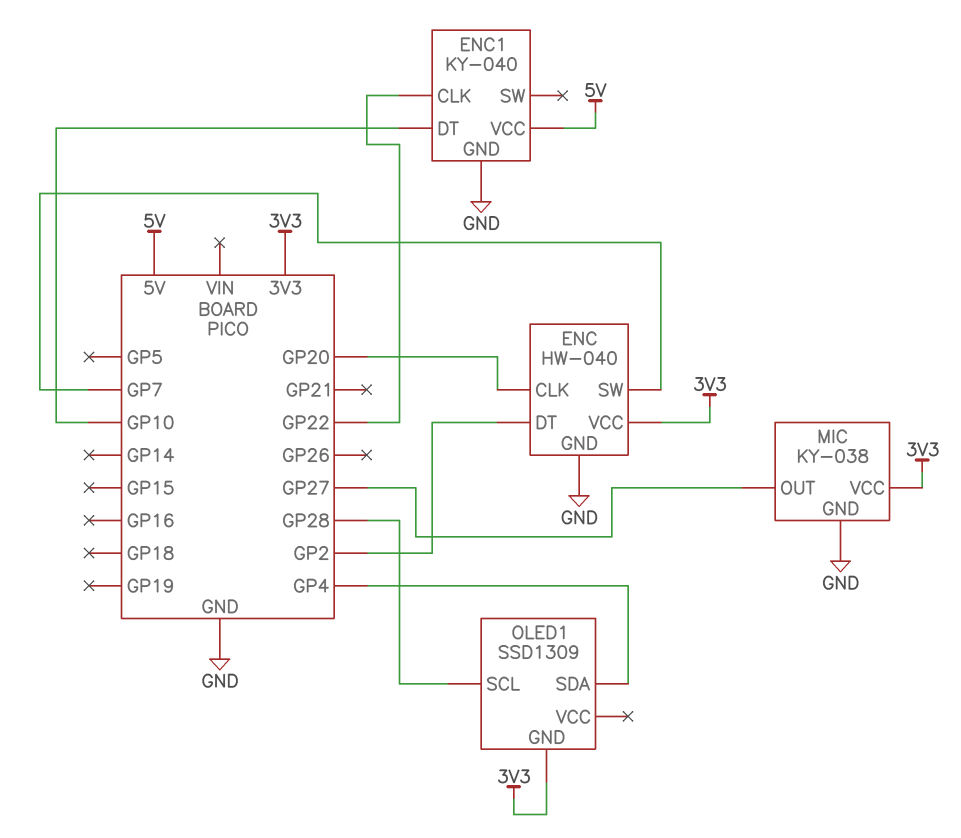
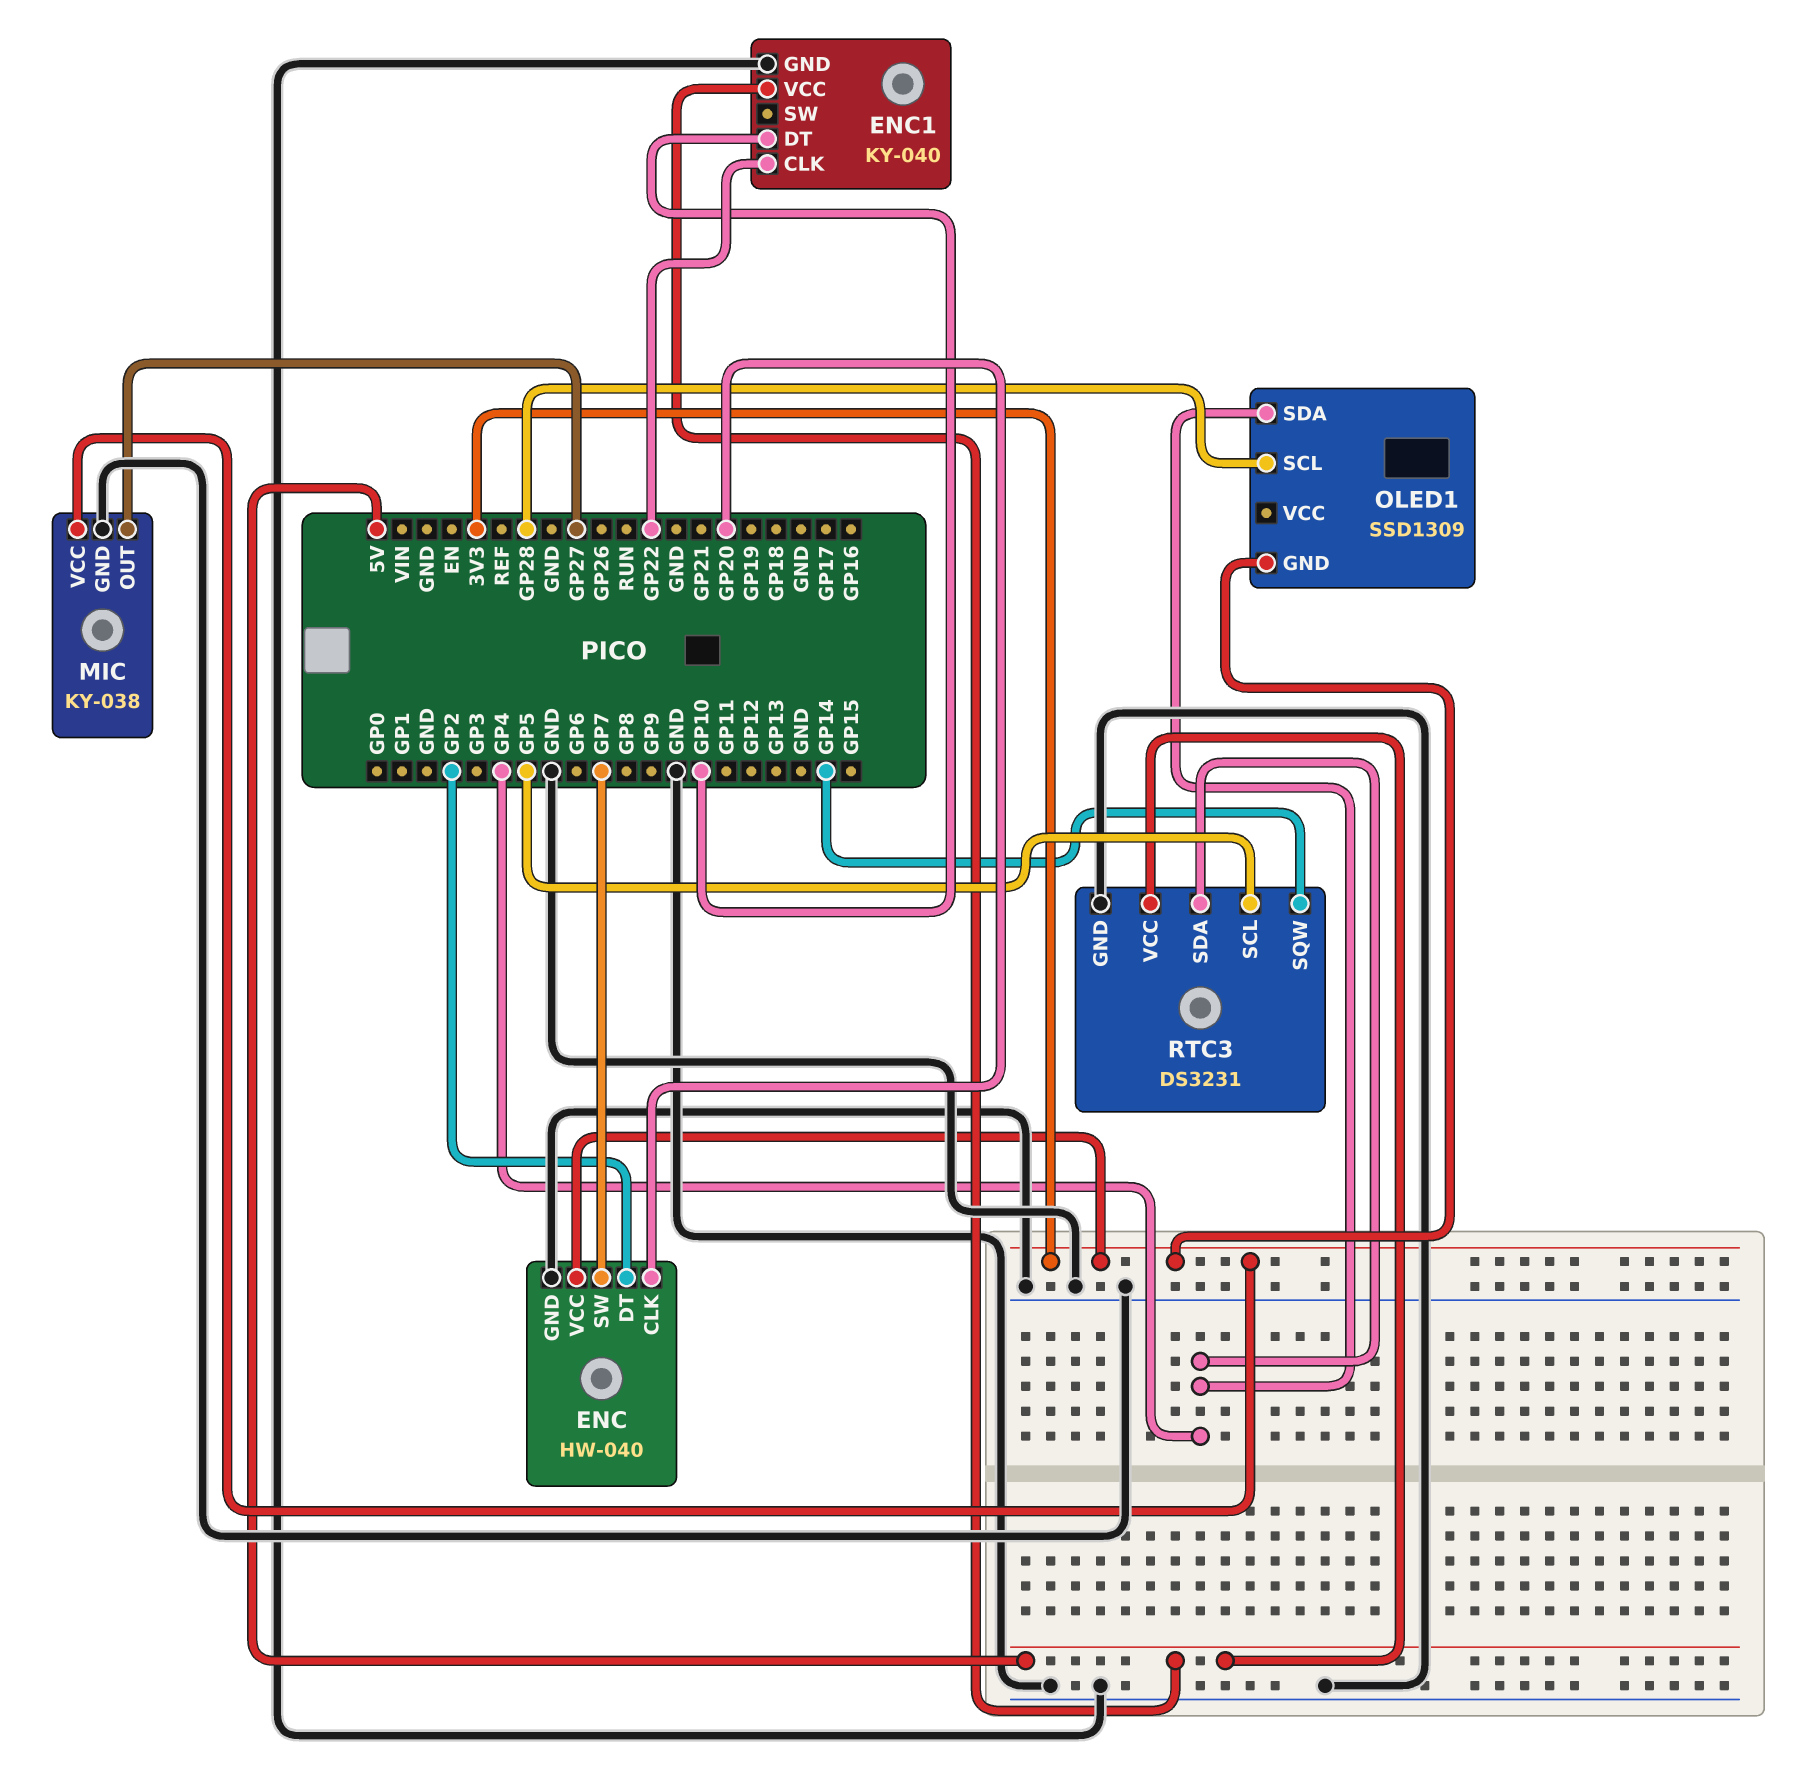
RTC3: none -> DS3231
RTC3 pin GND: none -> GND
RTC3 pin SCL: none -> GP5
RTC3 pin SDA: none -> GP4
RTC3 pin SQW: none -> GP14
RTC3 pin VCC: none -> 5V

